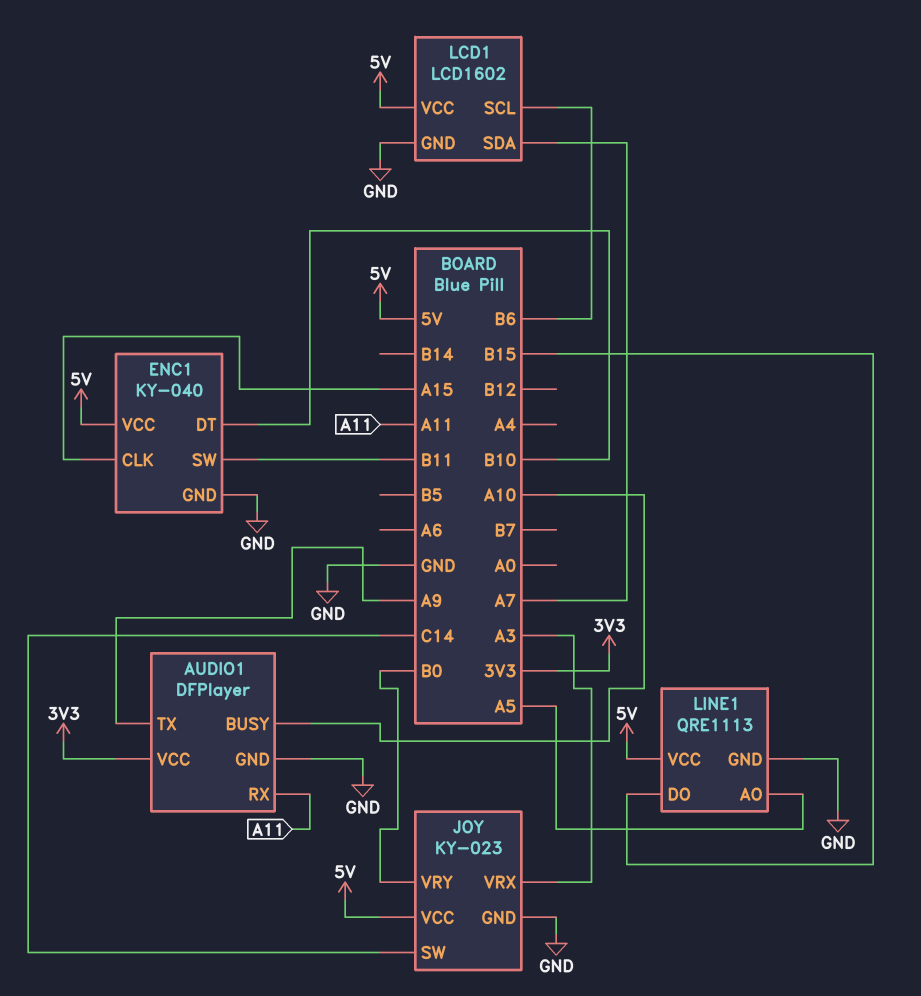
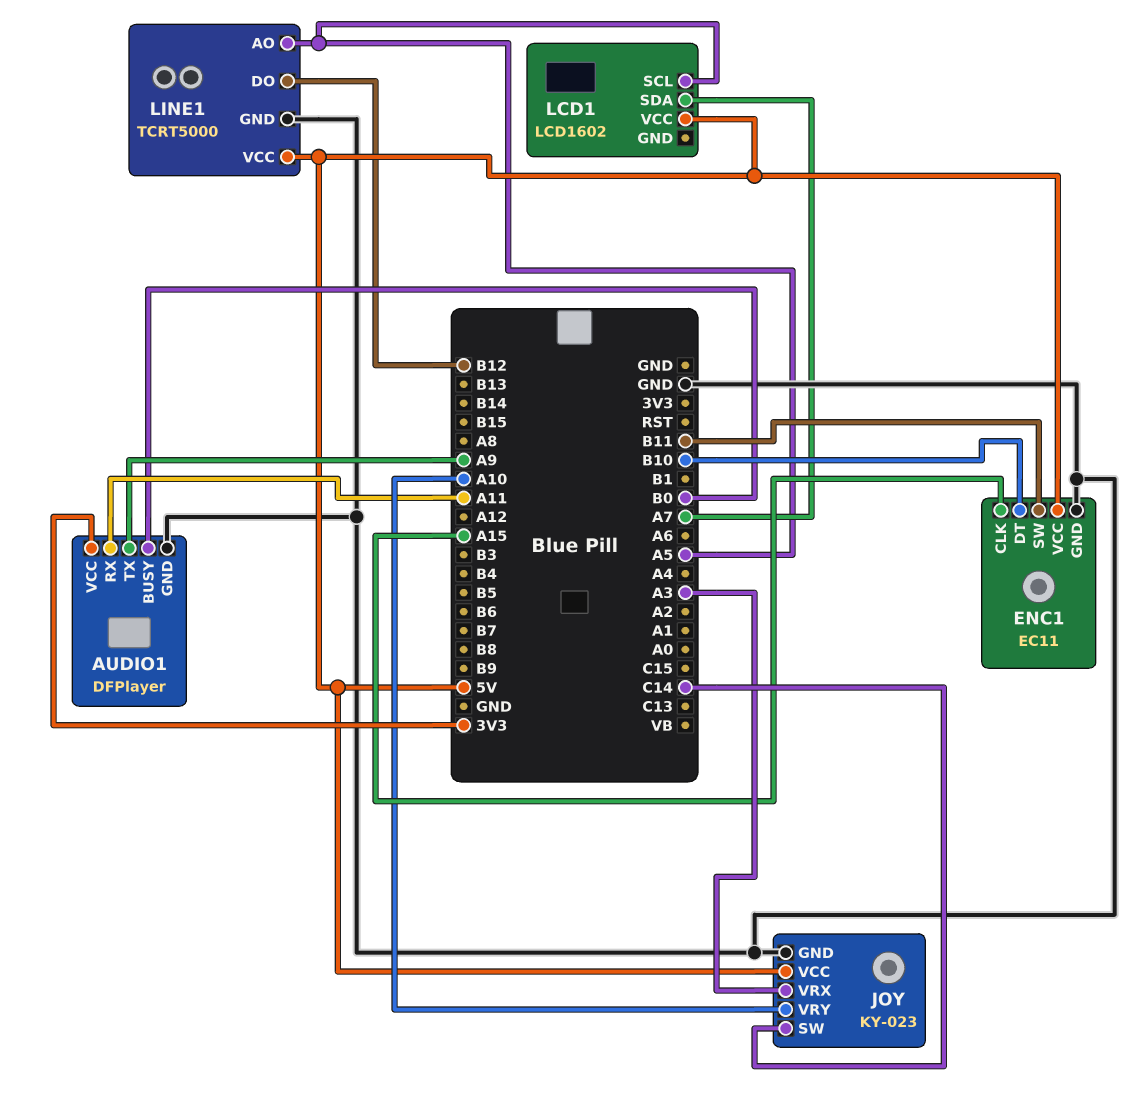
AUDIO1 pin BUSY: A10 -> B0
ENC1: KY-040 -> EC11
JOY pin VRY: B0 -> A10
LCD1 pin GND: GND -> none
LCD1 pin SCL: B6 -> A5
LINE1: QRE1113 -> TCRT5000
LINE1 pin DO: B15 -> B12

